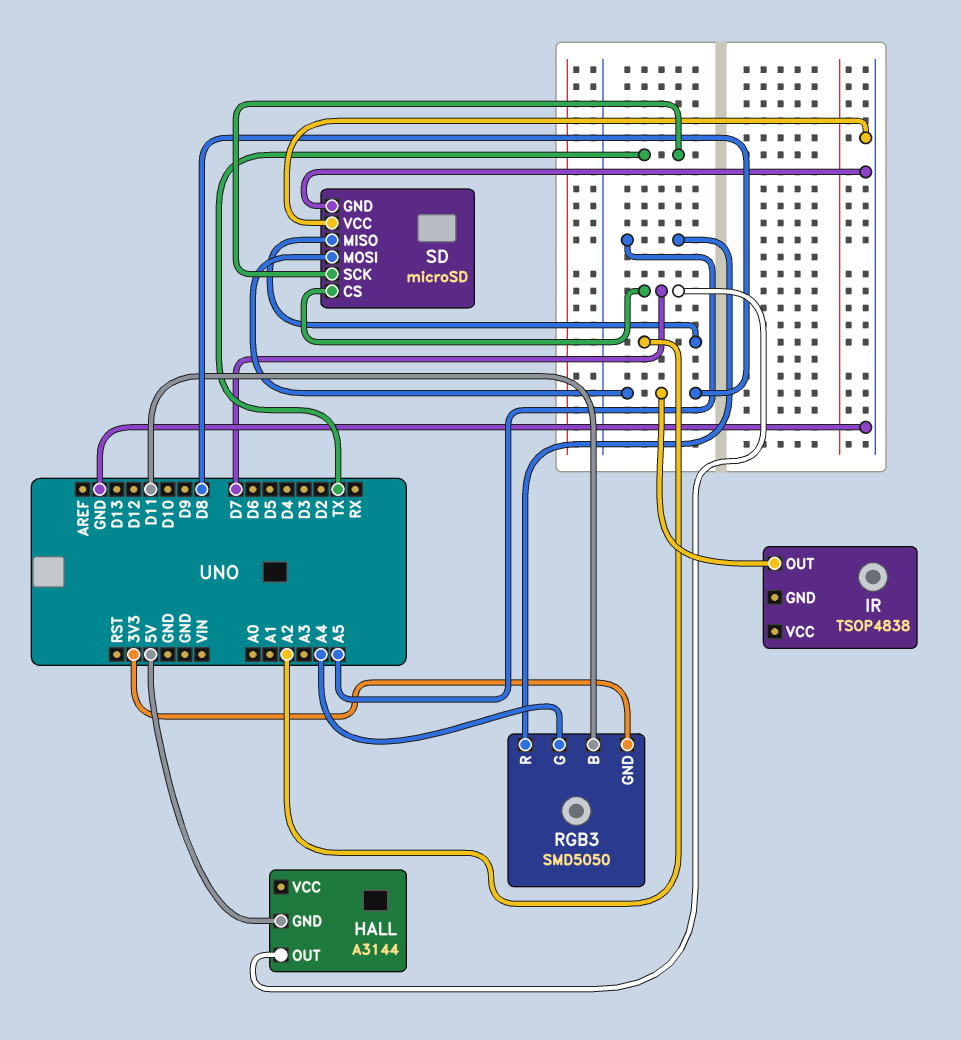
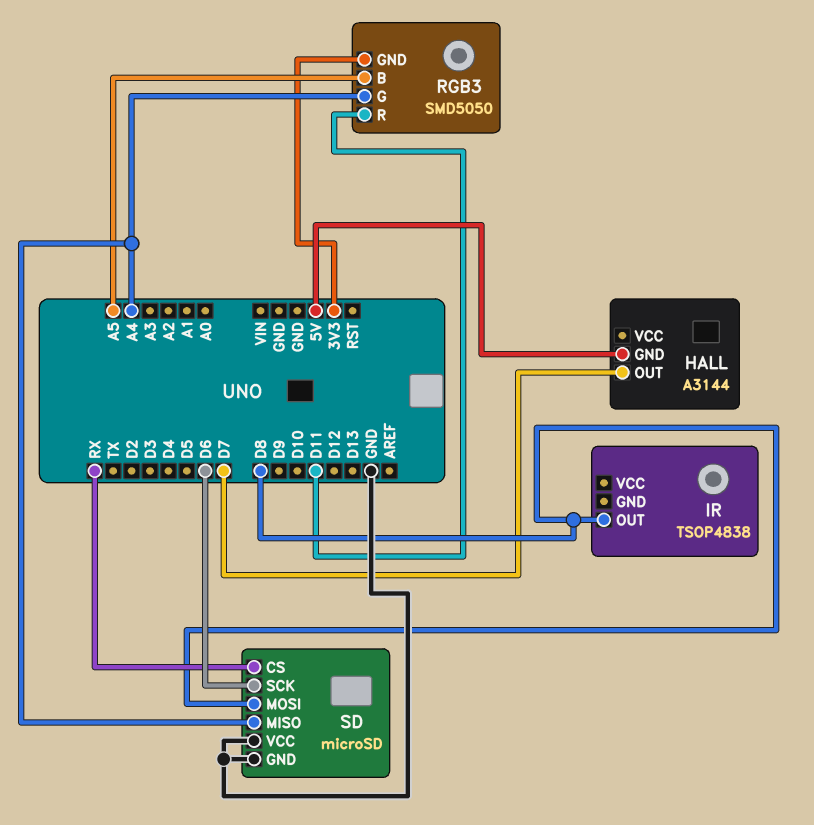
RGB3 pin B: D11 -> A5
RGB3 pin R: A5 -> D11
SD pin CS: D7 -> RX
SD pin MISO: A2 -> A4
SD pin SCK: TX -> D6

